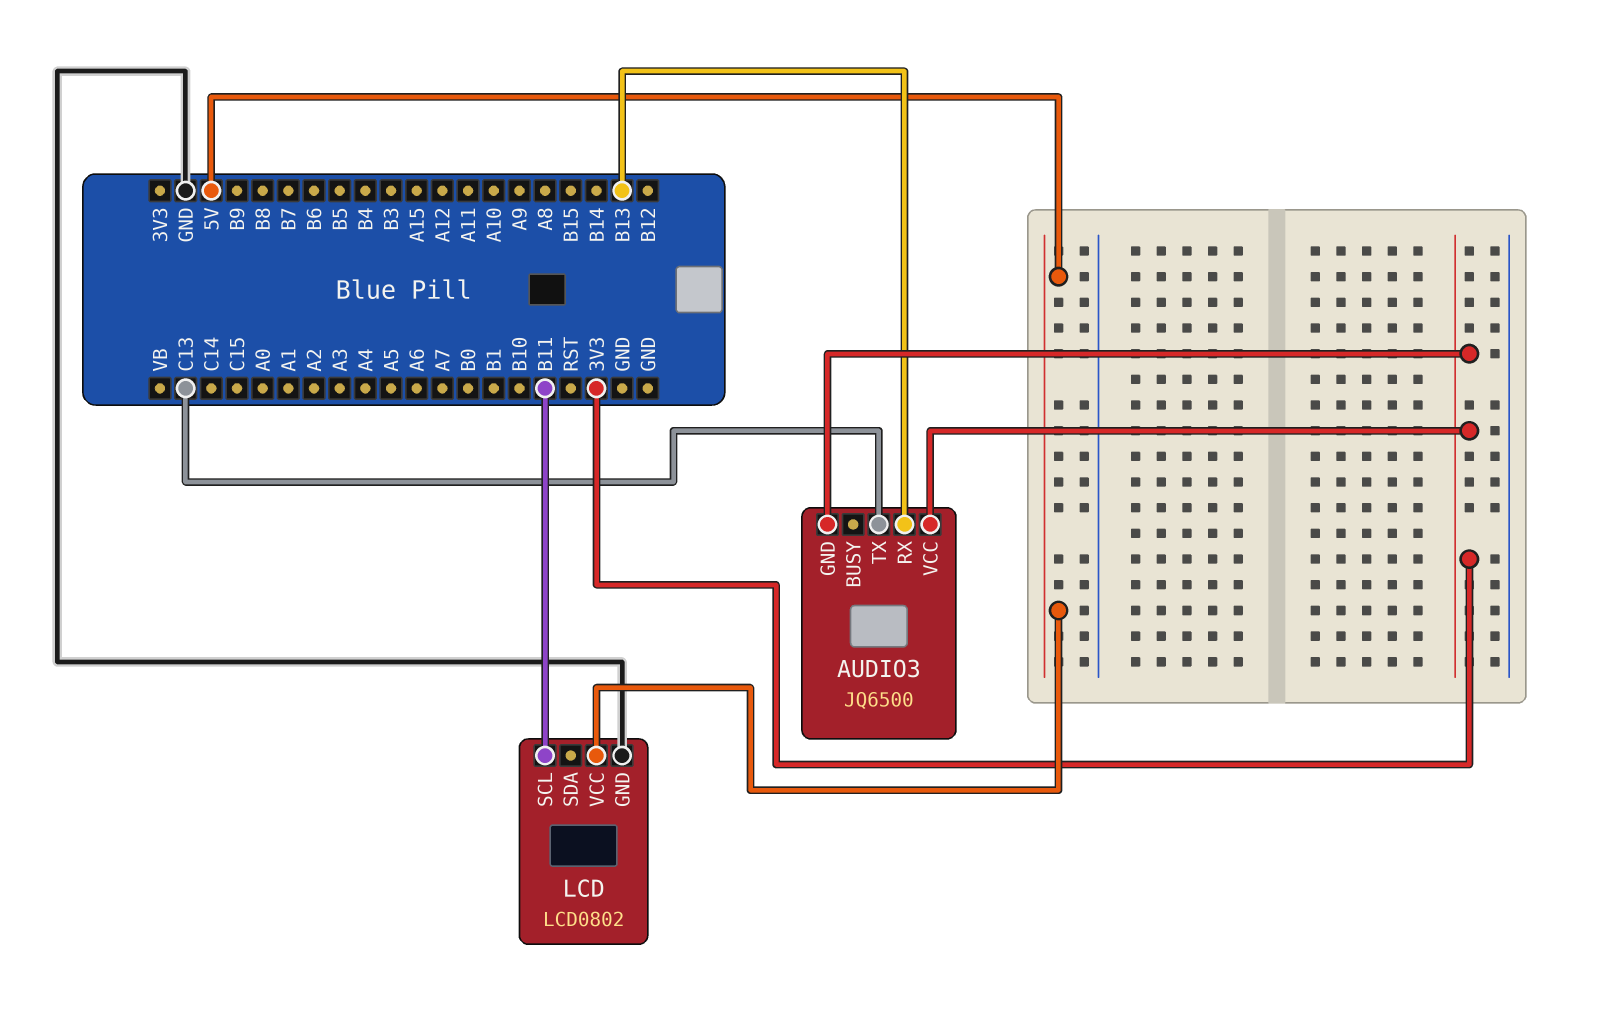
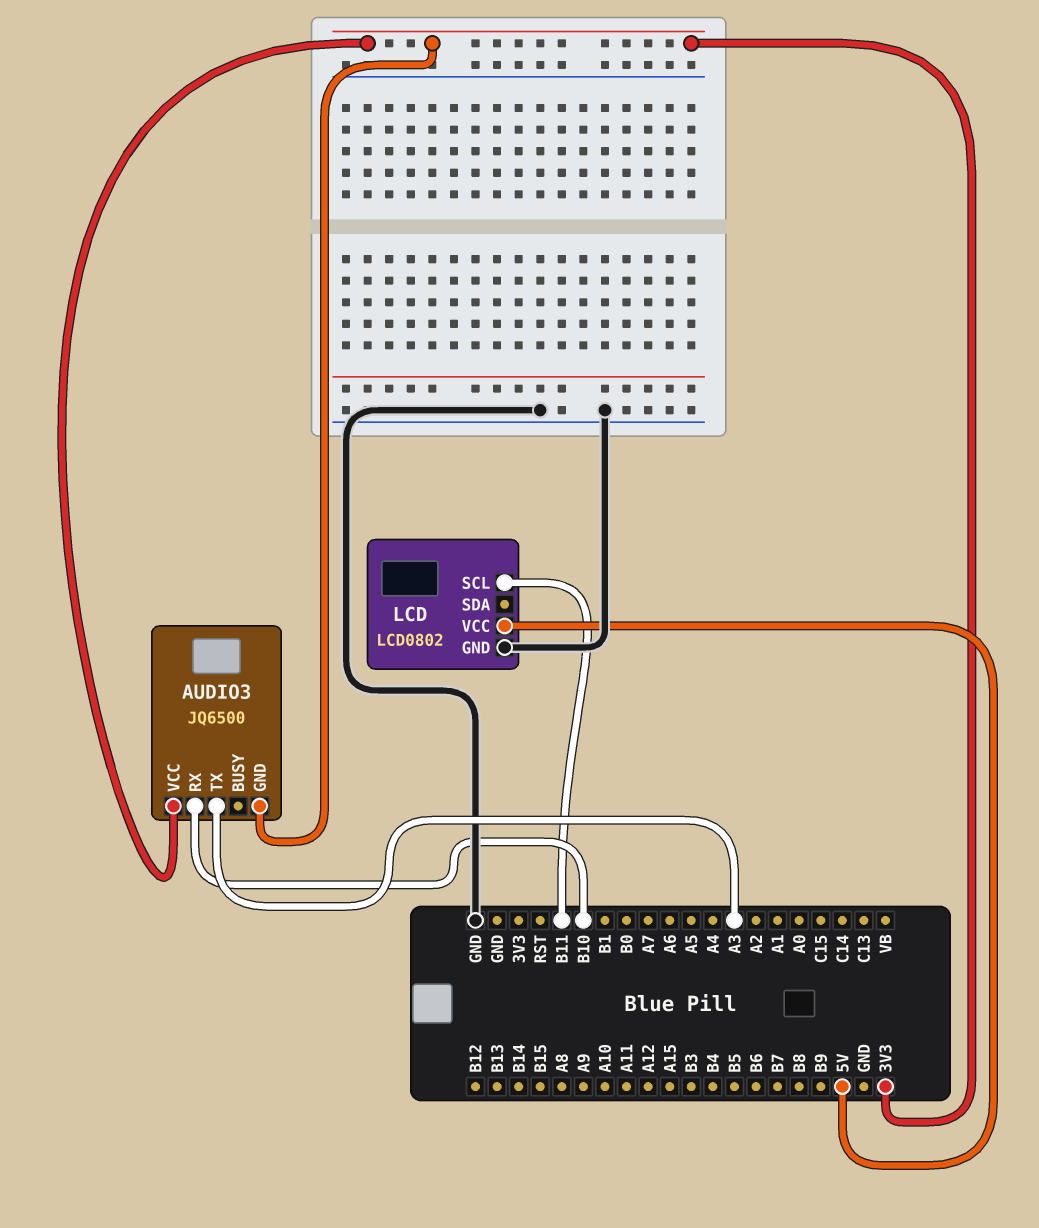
AUDIO3 pin RX: B13 -> B10
AUDIO3 pin TX: C13 -> A3

